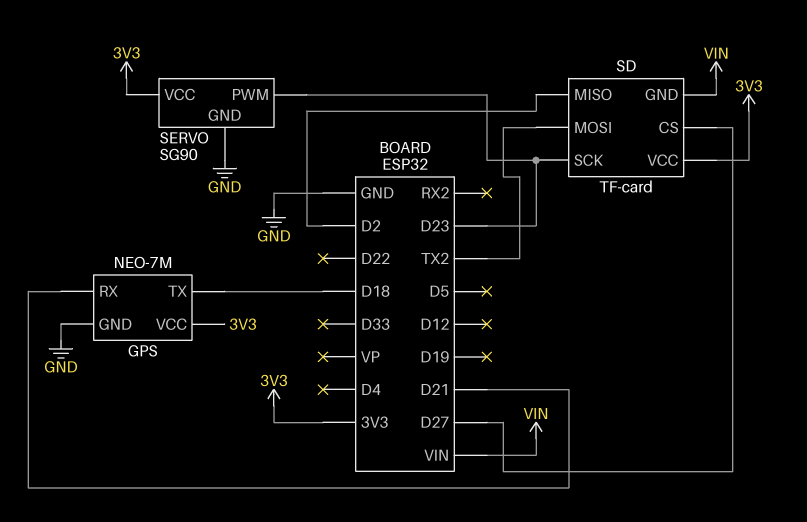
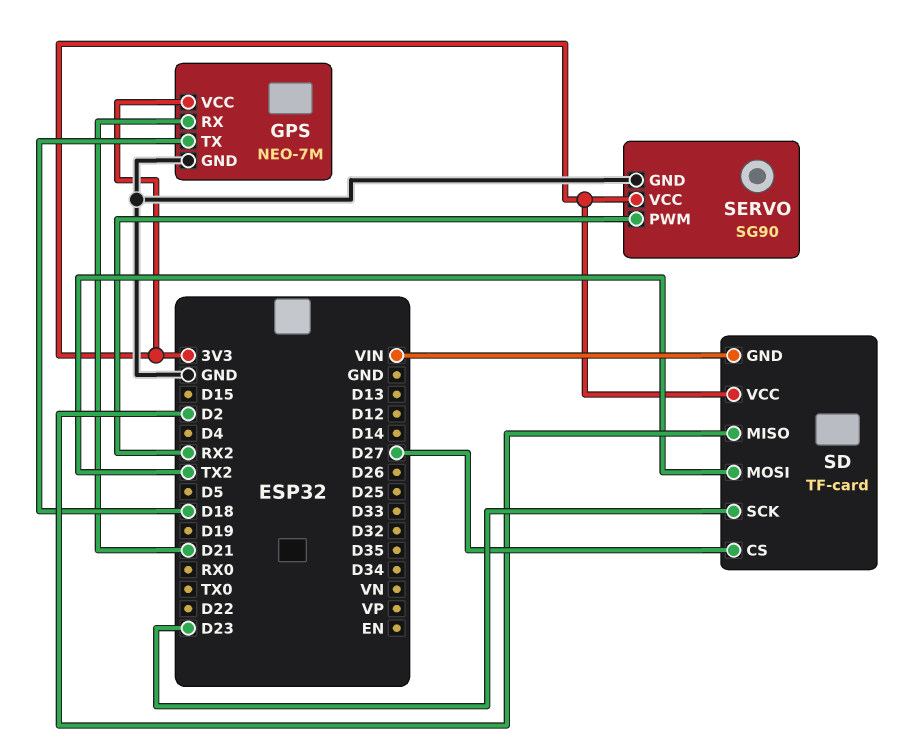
SERVO pin PWM: D23 -> RX2

